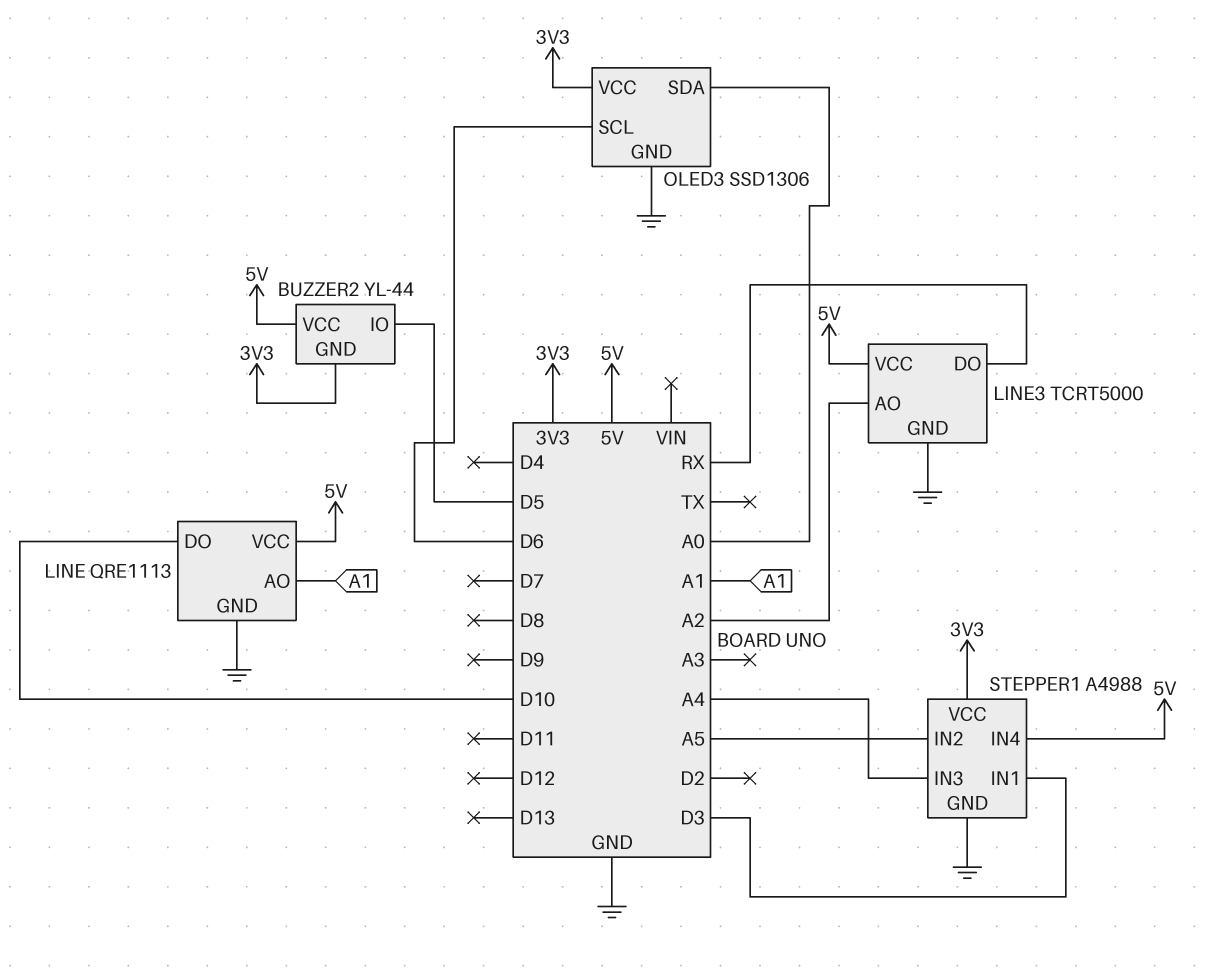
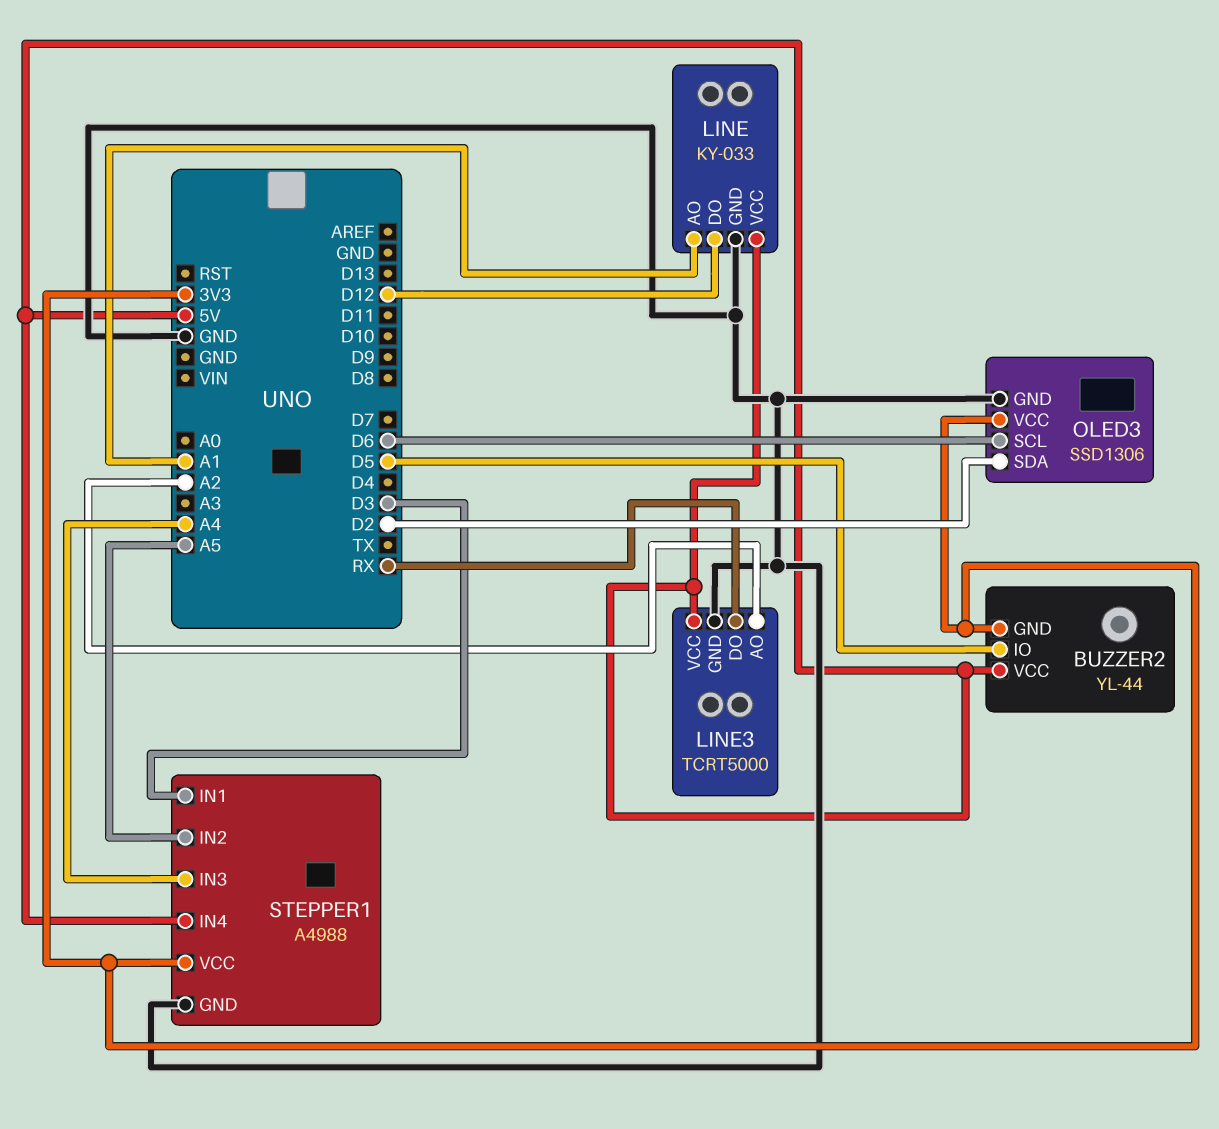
LINE: QRE1113 -> KY-033
LINE pin DO: D10 -> D12
OLED3 pin SDA: A0 -> D2

